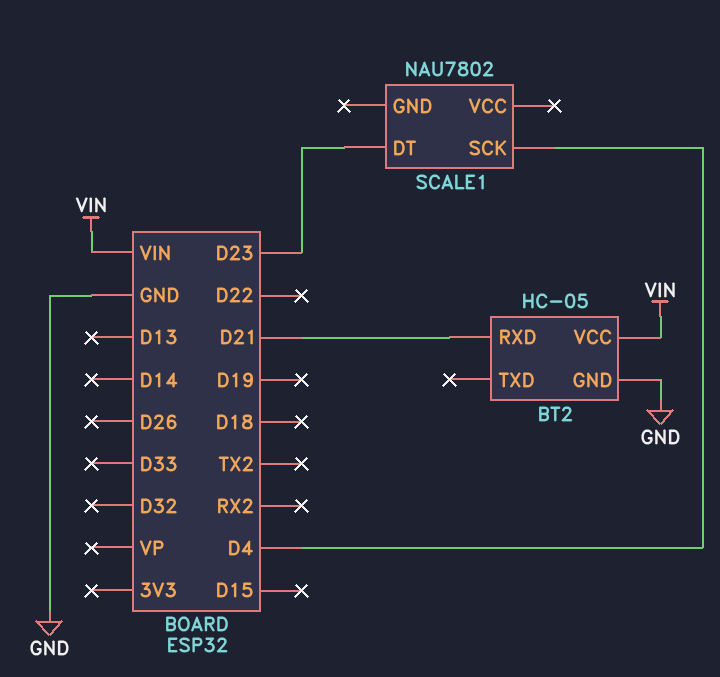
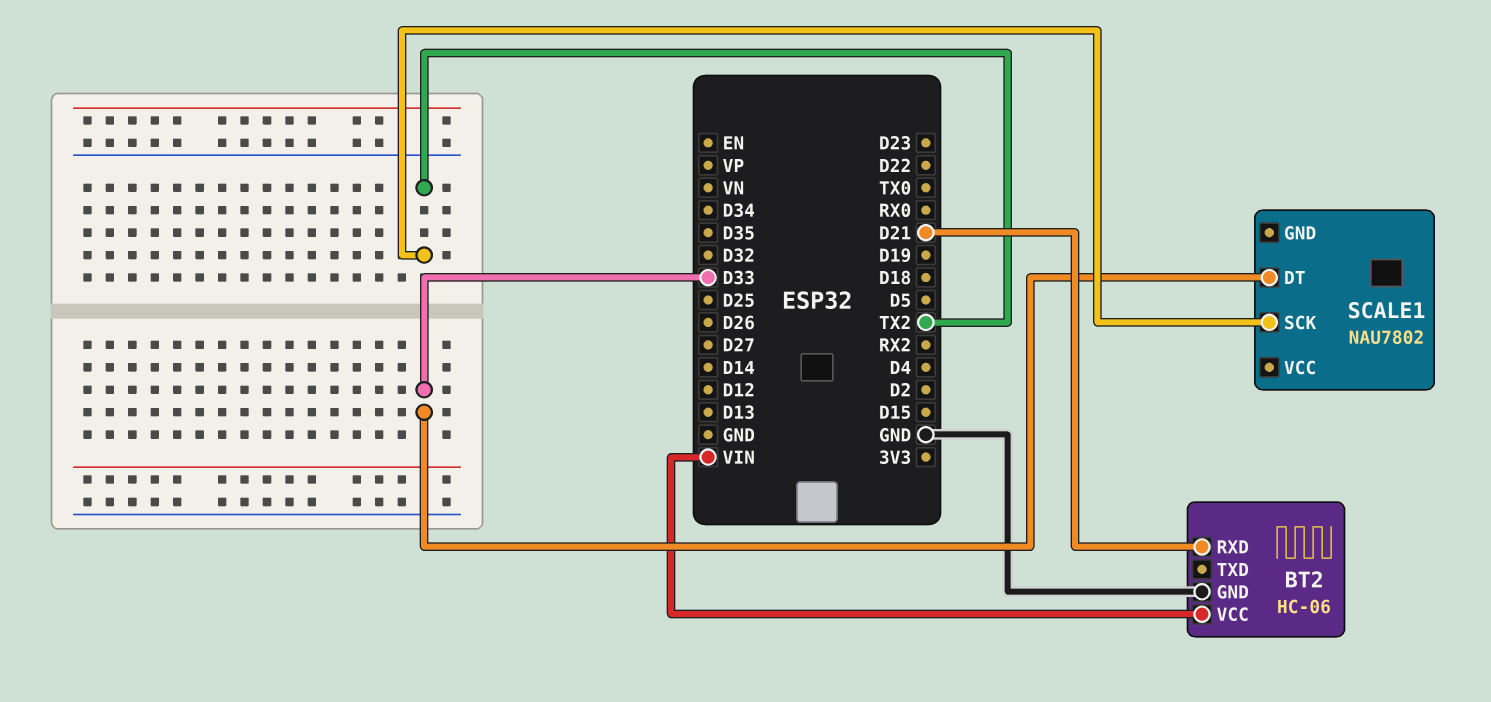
BT2: HC-05 -> HC-06
SCALE1 pin DT: D23 -> D33
SCALE1 pin SCK: D4 -> TX2

